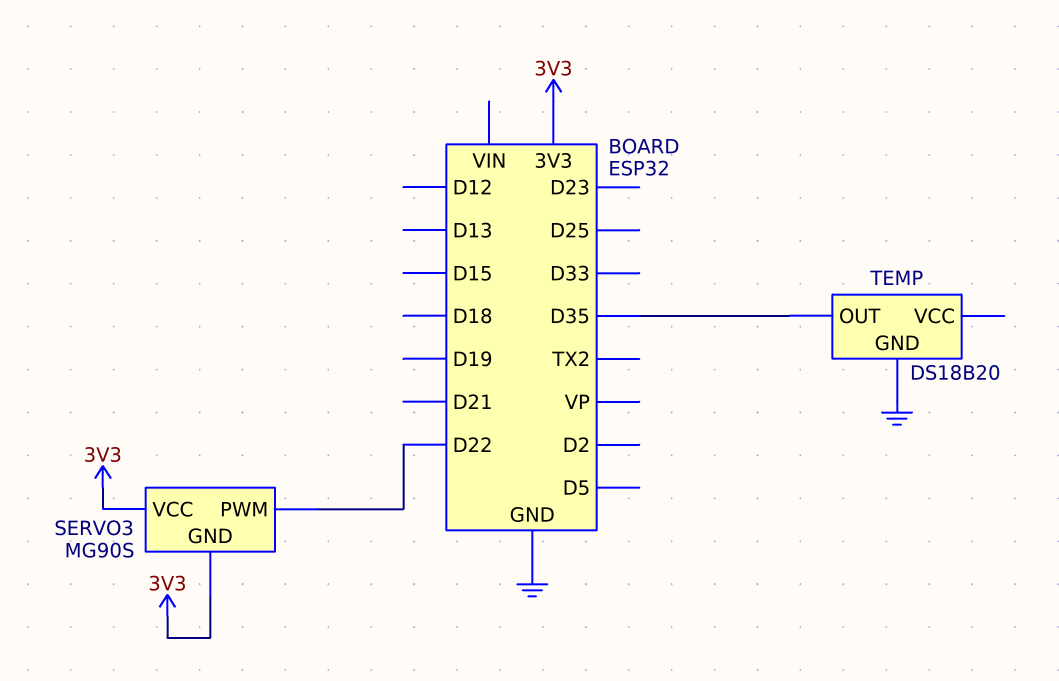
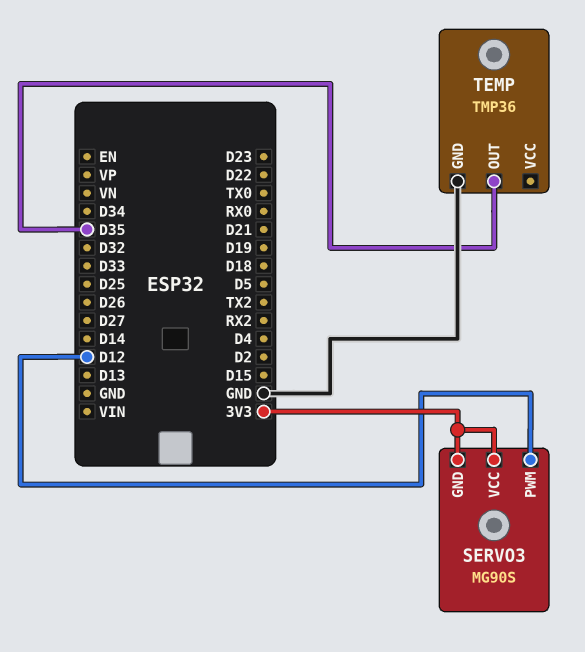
SERVO3 pin PWM: D22 -> D12
TEMP: DS18B20 -> TMP36

